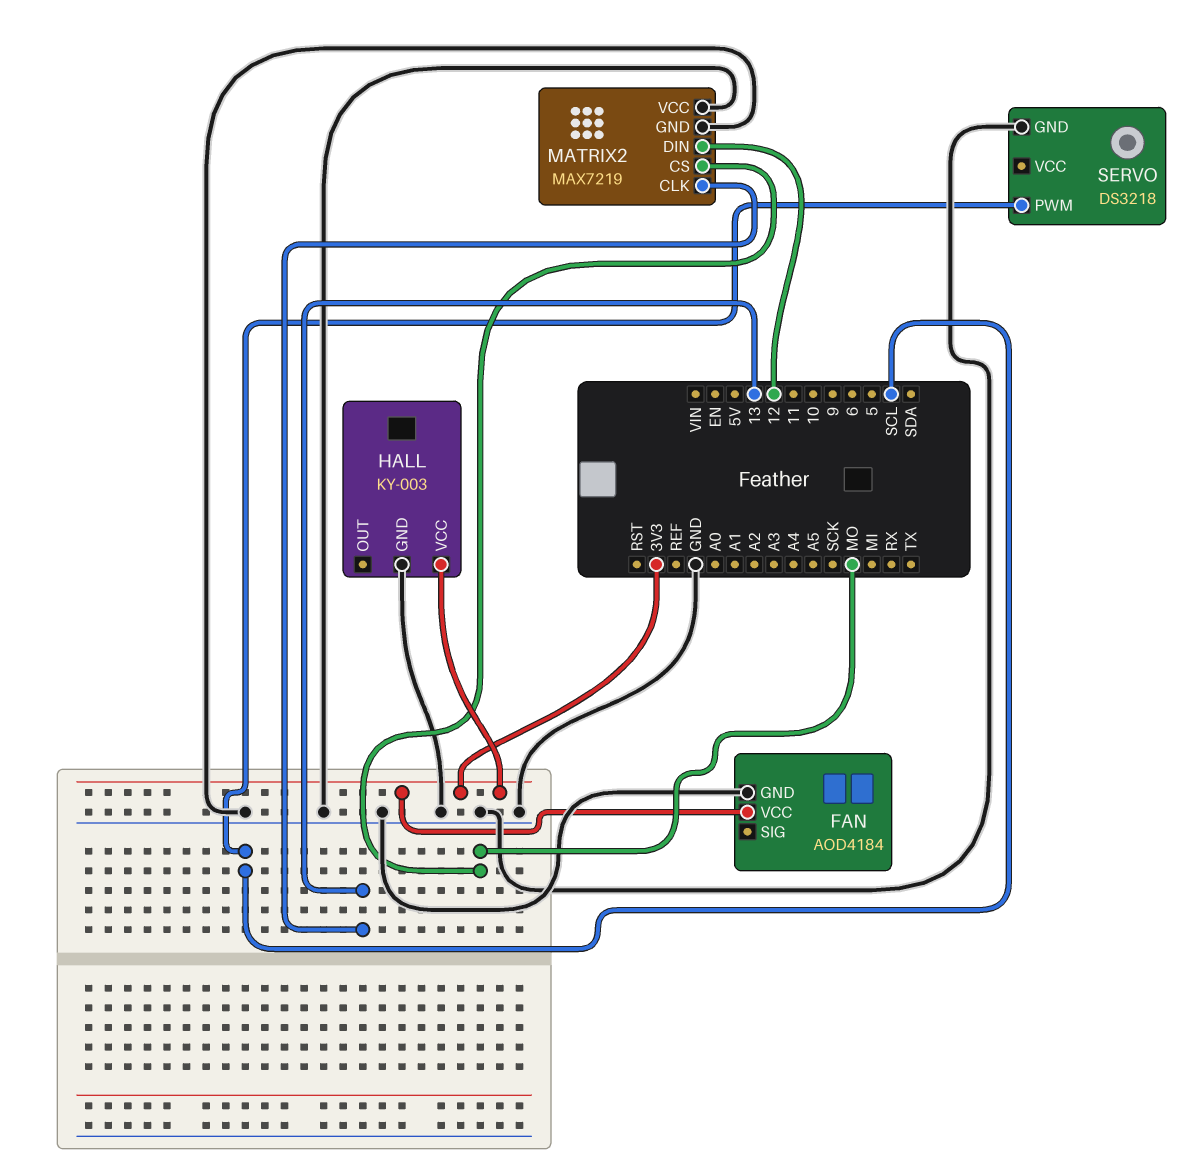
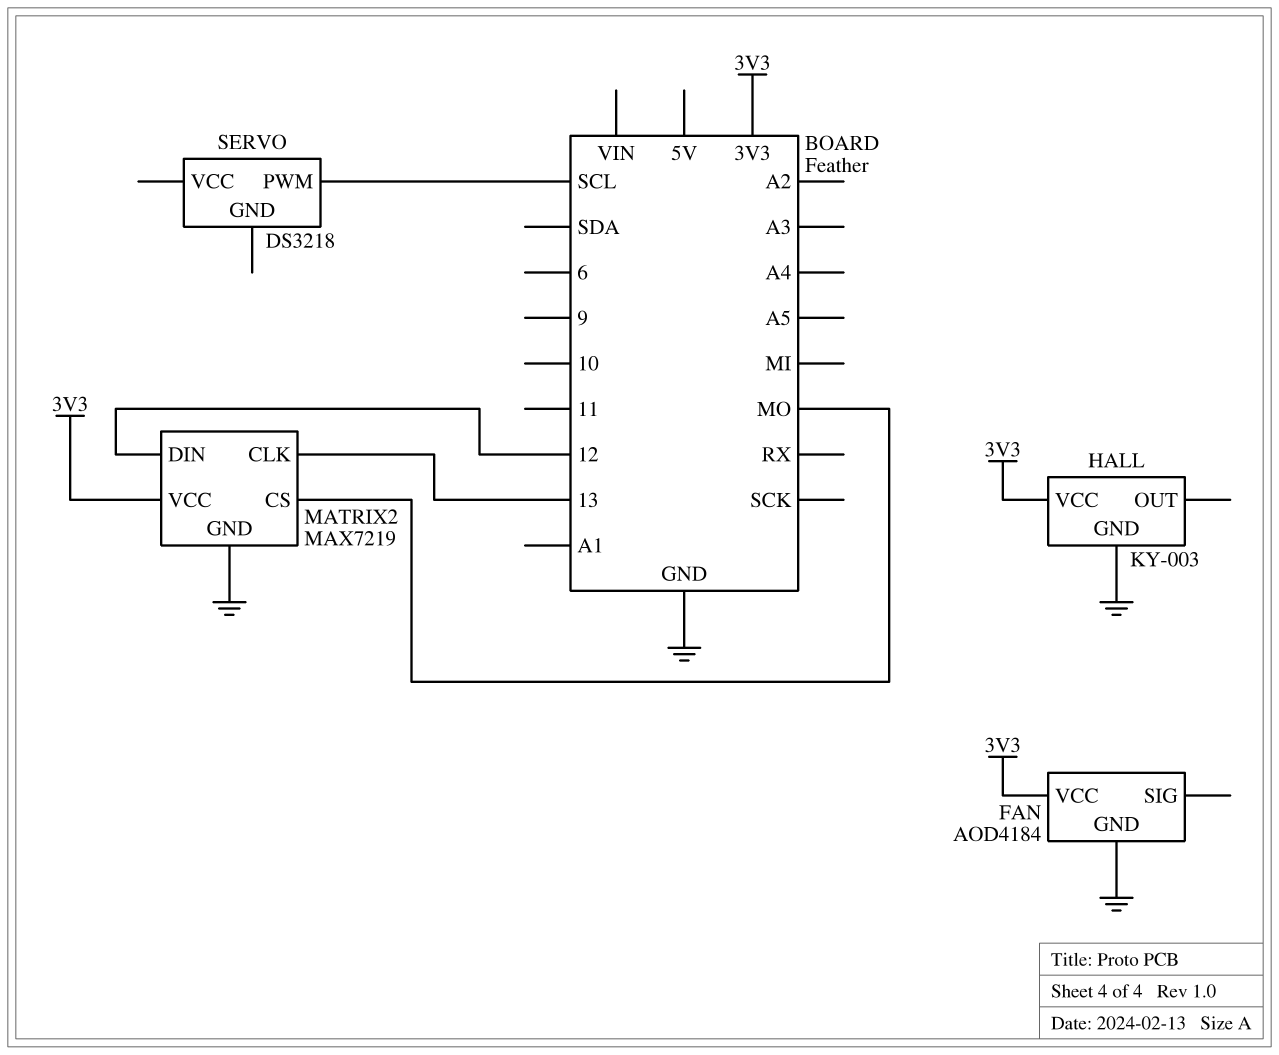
MATRIX2 pin VCC: GND -> 3V3
SERVO pin GND: GND -> none

